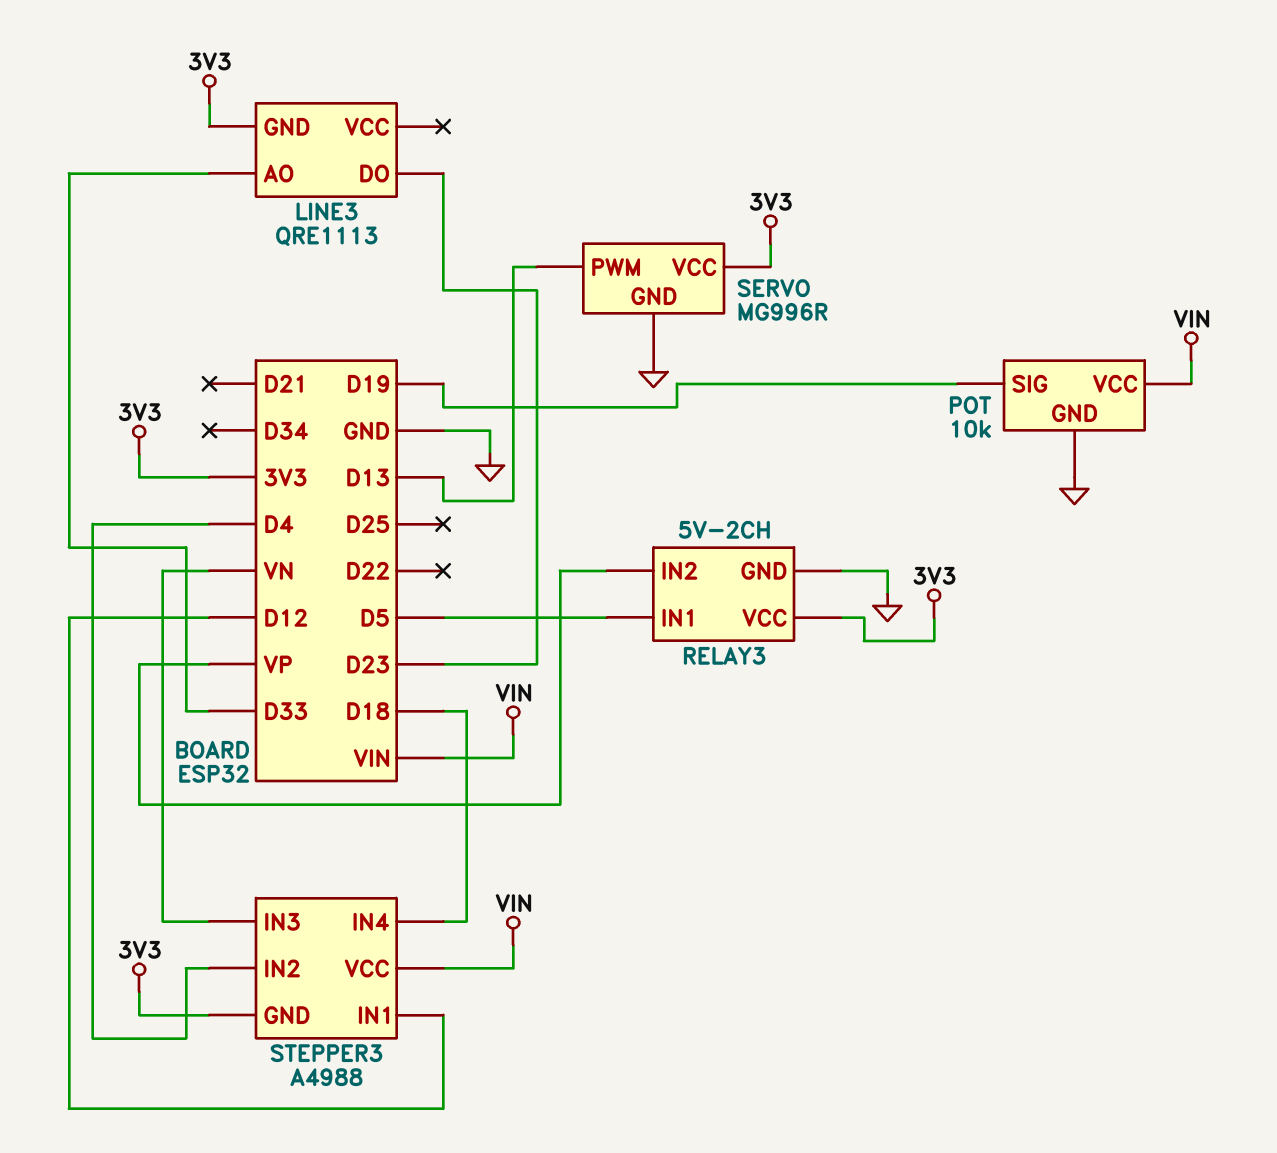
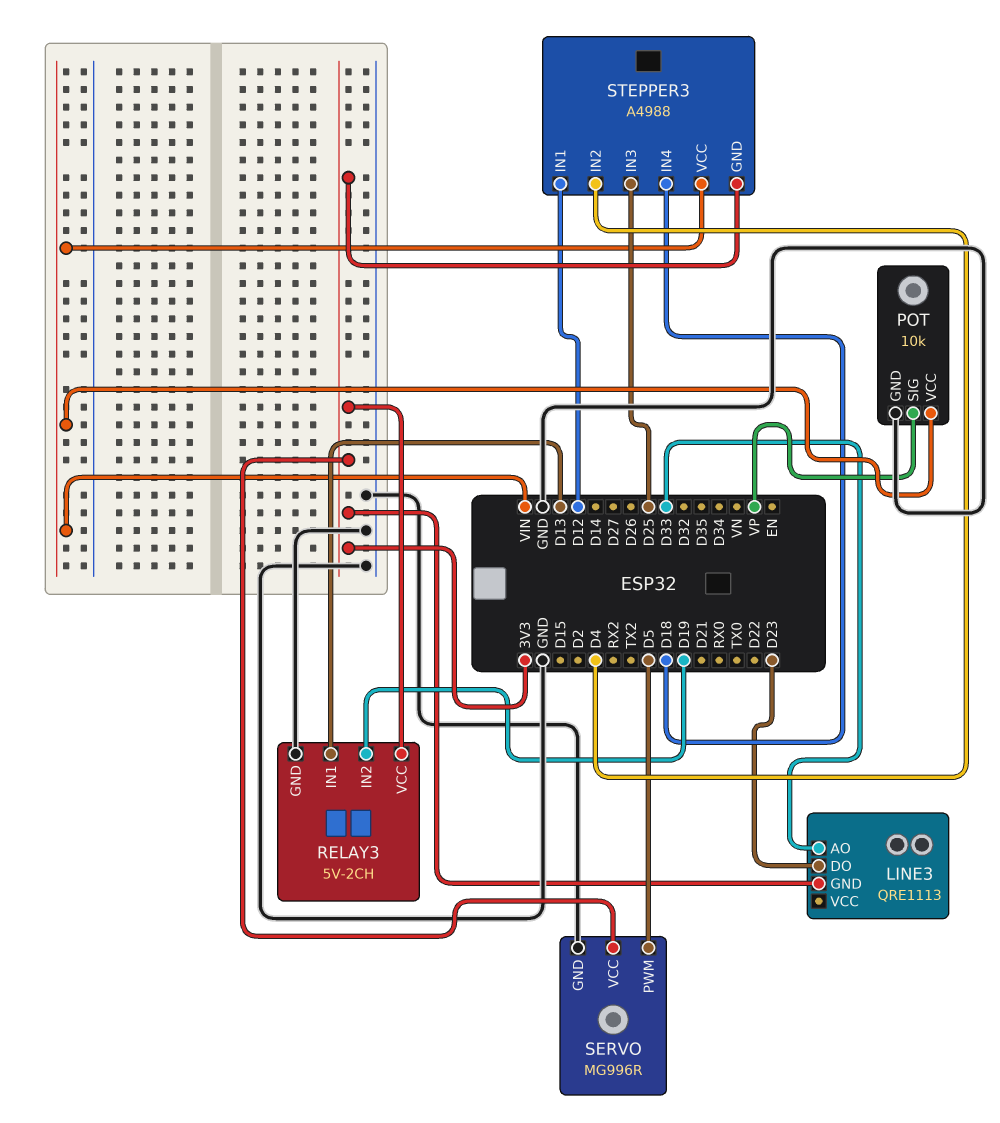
POT pin SIG: D19 -> VP
RELAY3 pin IN1: D5 -> D13
RELAY3 pin IN2: VP -> D19
SERVO pin PWM: D13 -> D5
STEPPER3 pin IN3: VN -> D25

